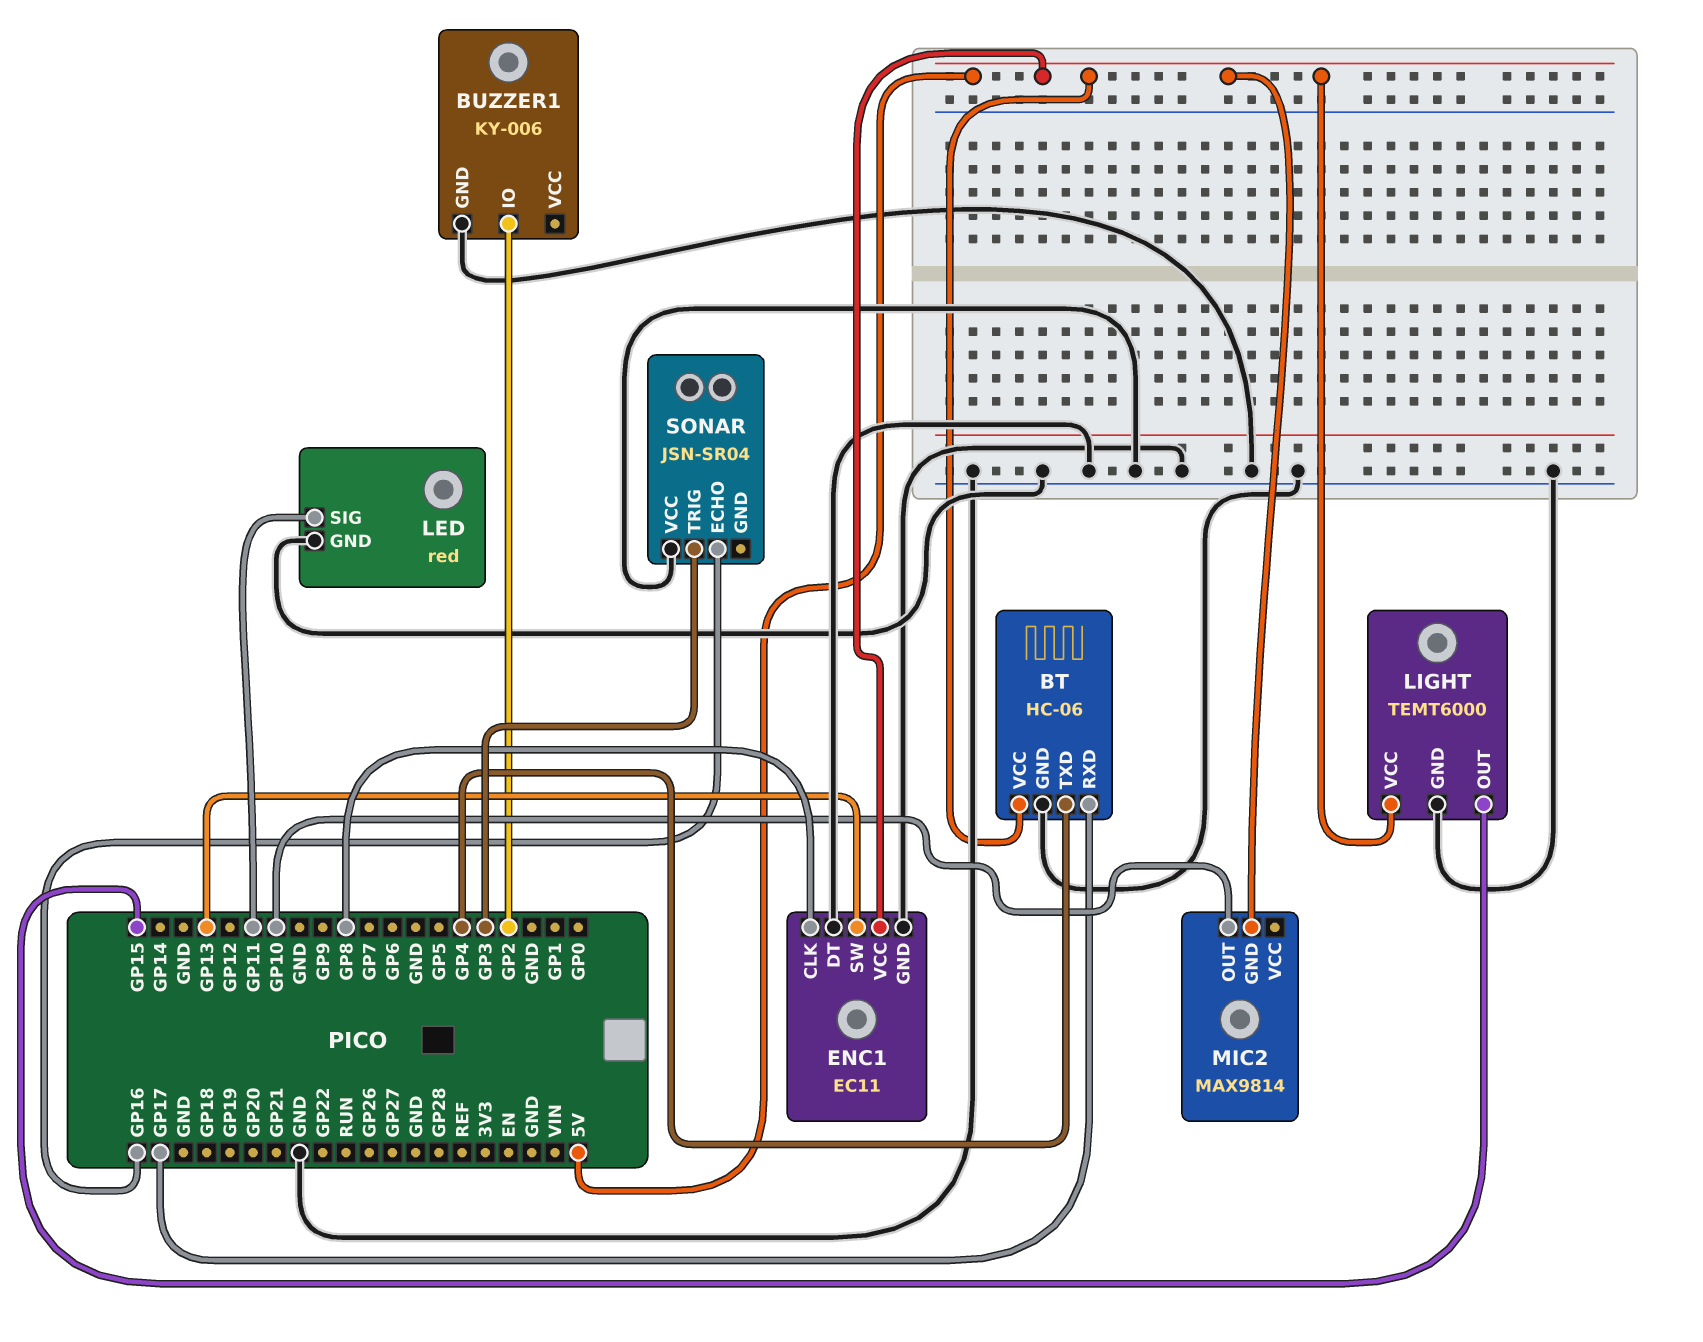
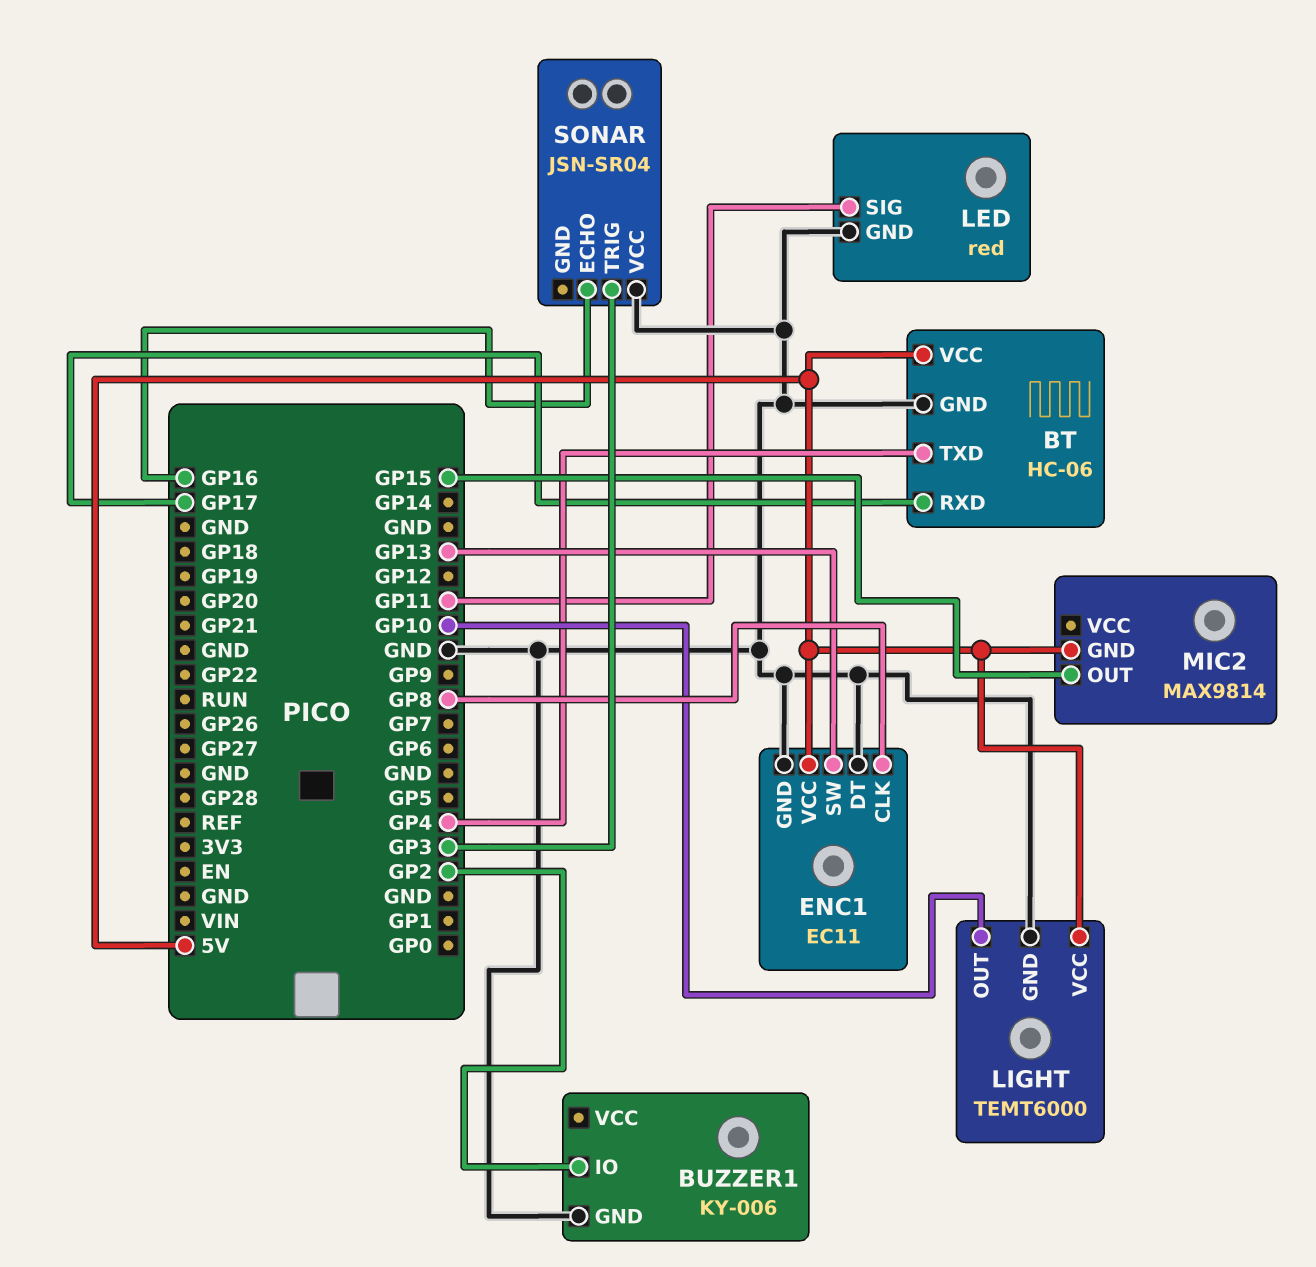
LIGHT pin OUT: GP15 -> GP10
MIC2 pin OUT: GP10 -> GP15

